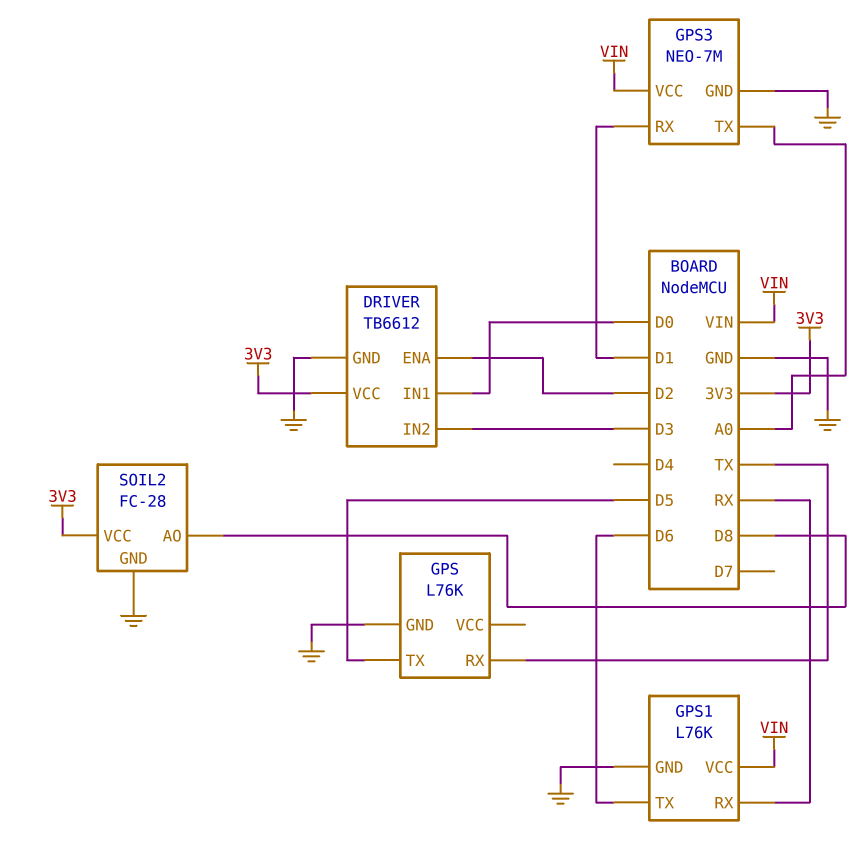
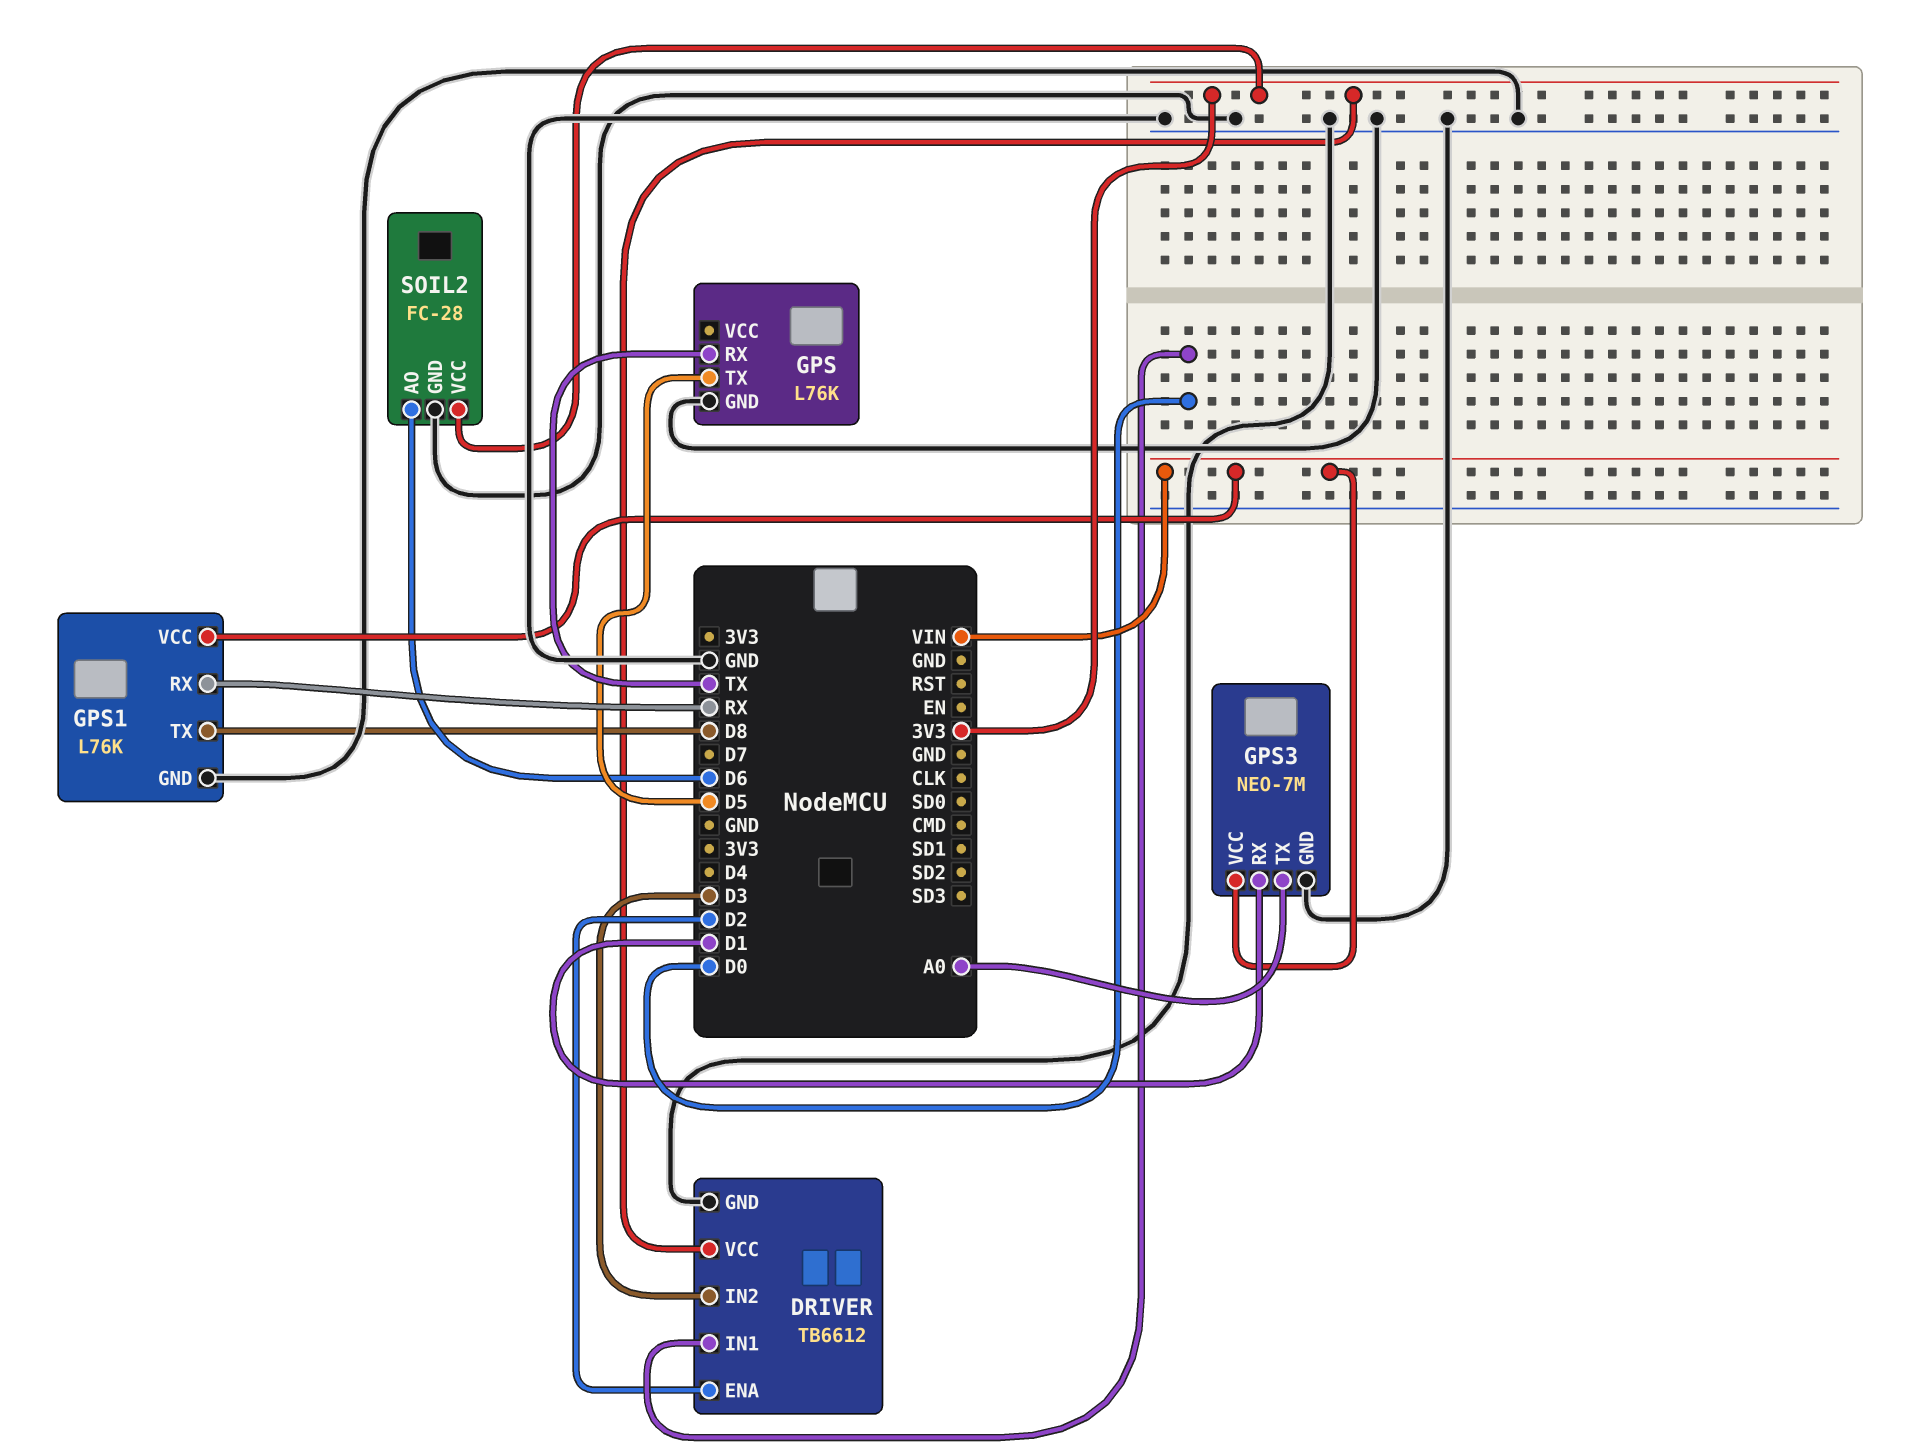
GPS1 pin TX: D6 -> D8
SOIL2 pin AO: D8 -> D6

